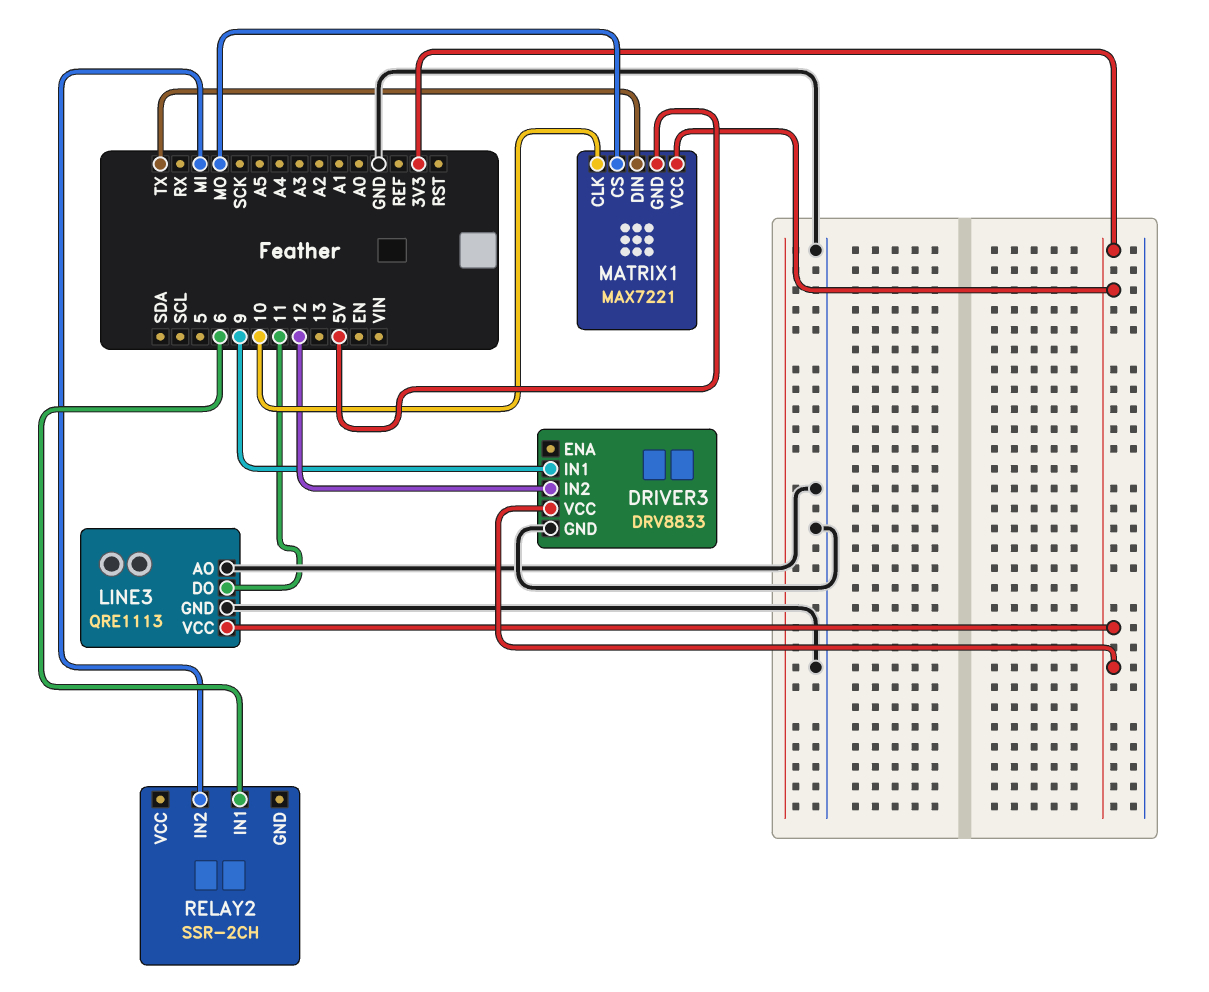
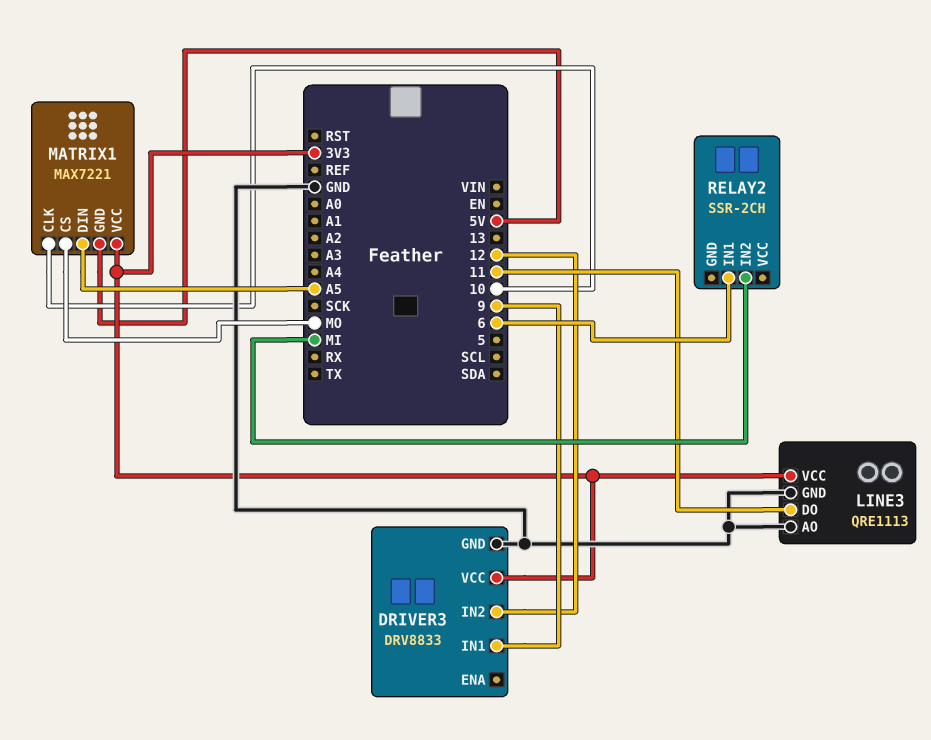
MATRIX1 pin DIN: TX -> A5

